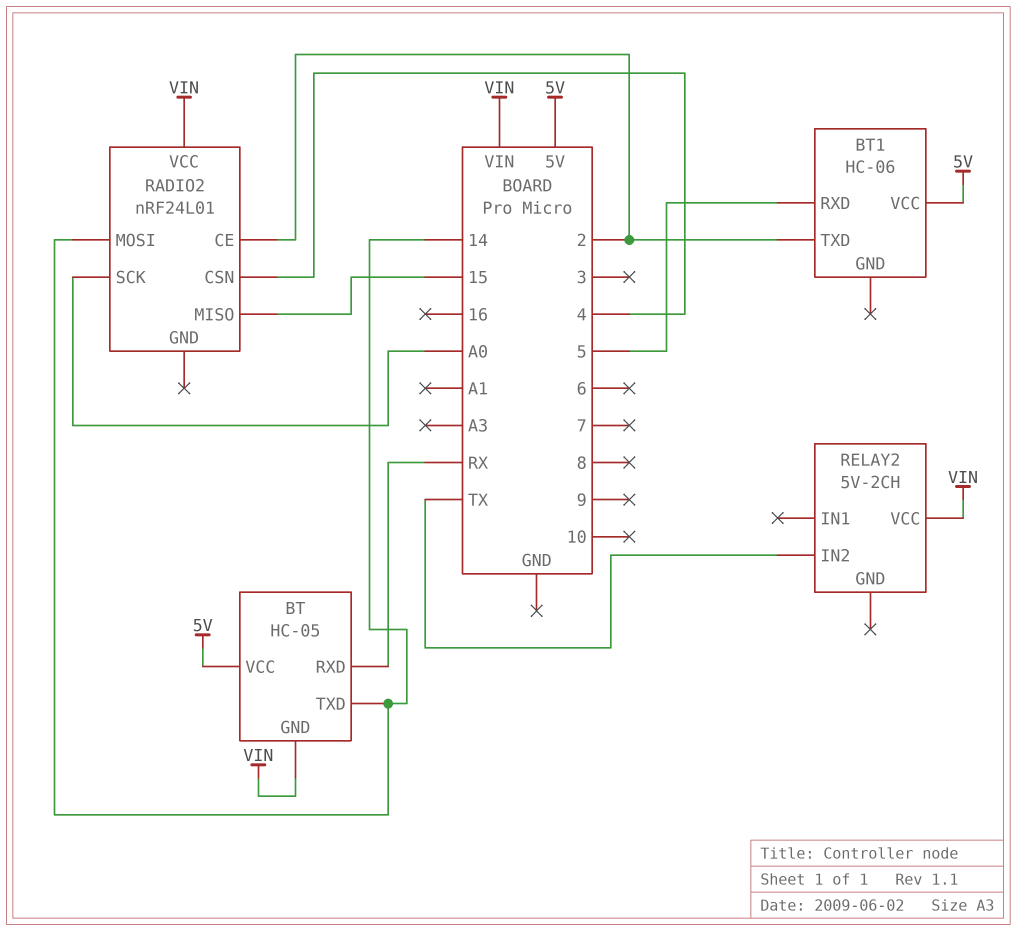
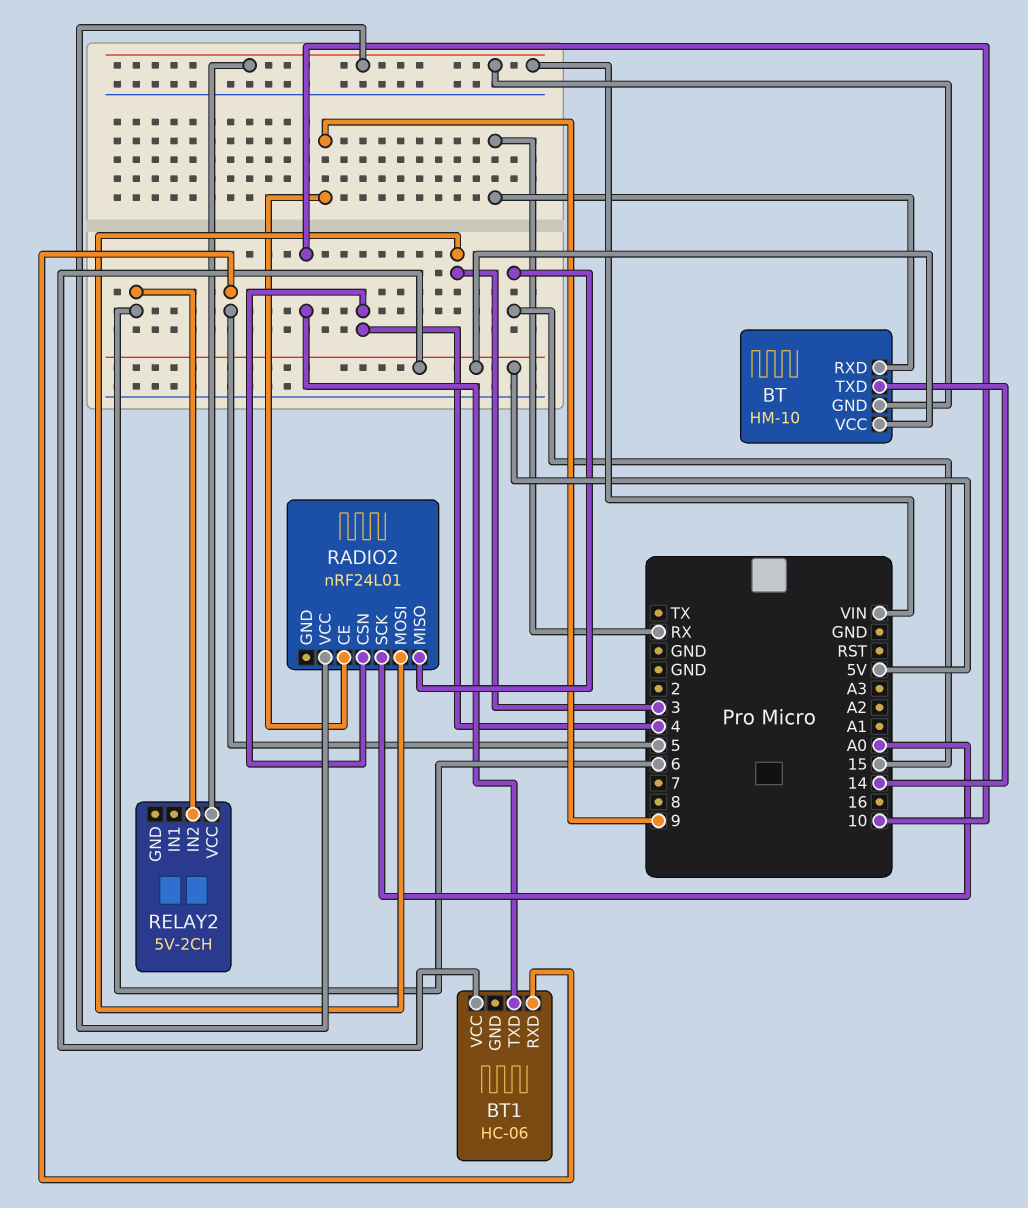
BT: HC-05 -> HM-10
BT1 pin TXD: 2 -> 10
RADIO2 pin CE: 2 -> 9
RADIO2 pin MOSI: 14 -> 3
RELAY2 pin IN2: TX -> 6

